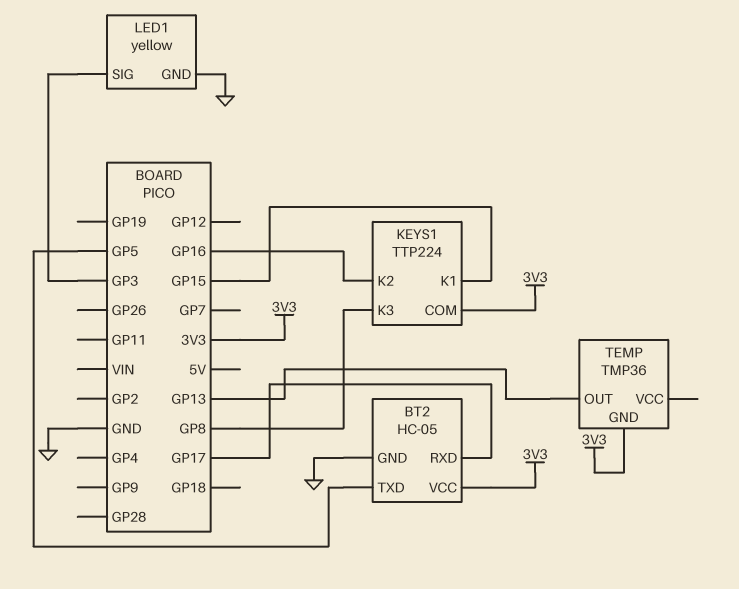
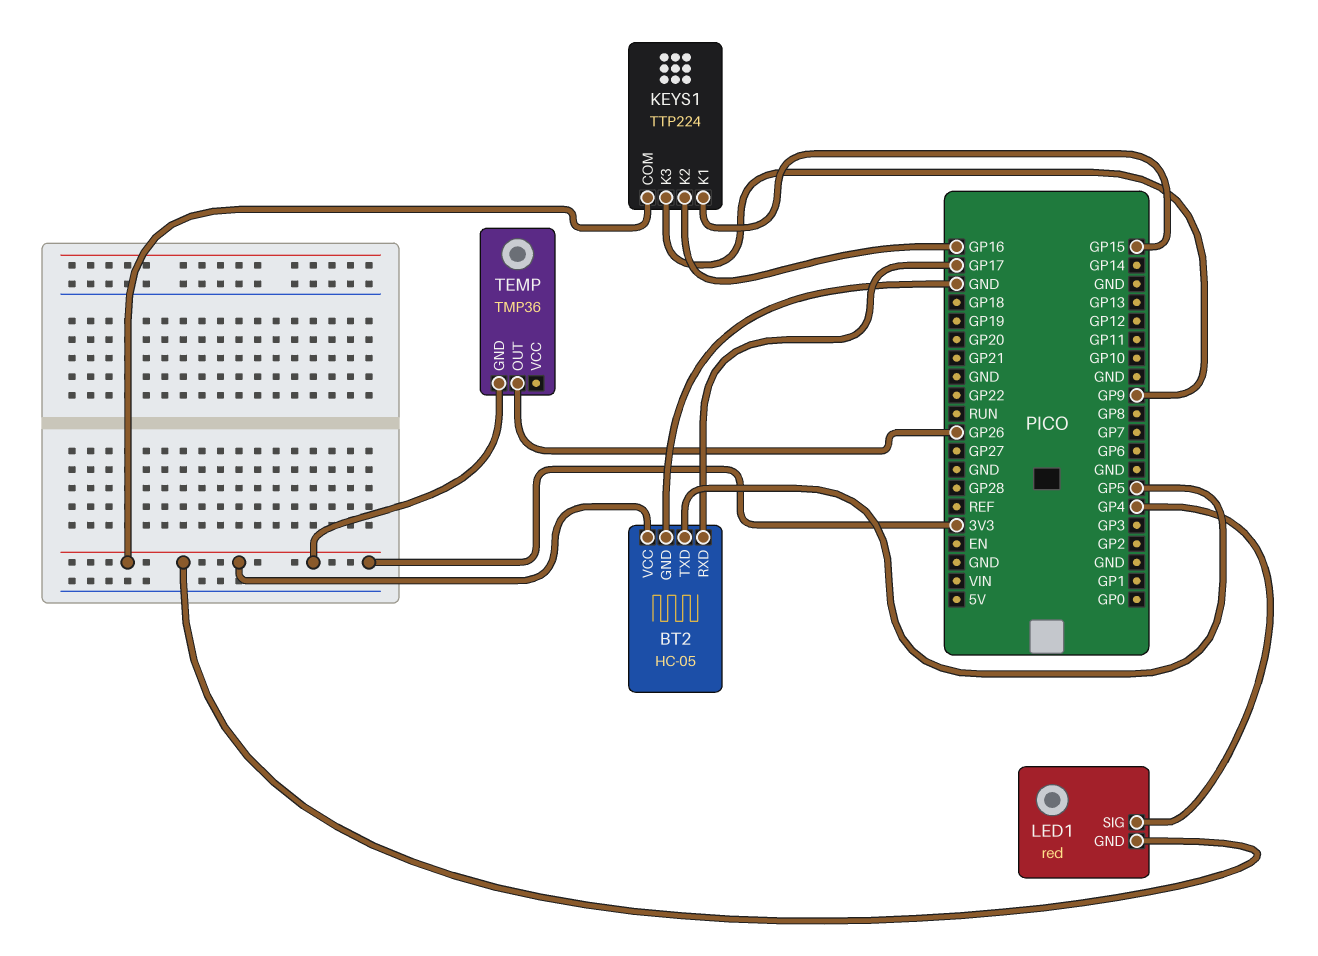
KEYS1 pin K3: GP8 -> GP9
LED1: yellow -> red
LED1 pin GND: GND -> 3V3
LED1 pin SIG: GP3 -> GP4
TEMP pin OUT: GP13 -> GP26

